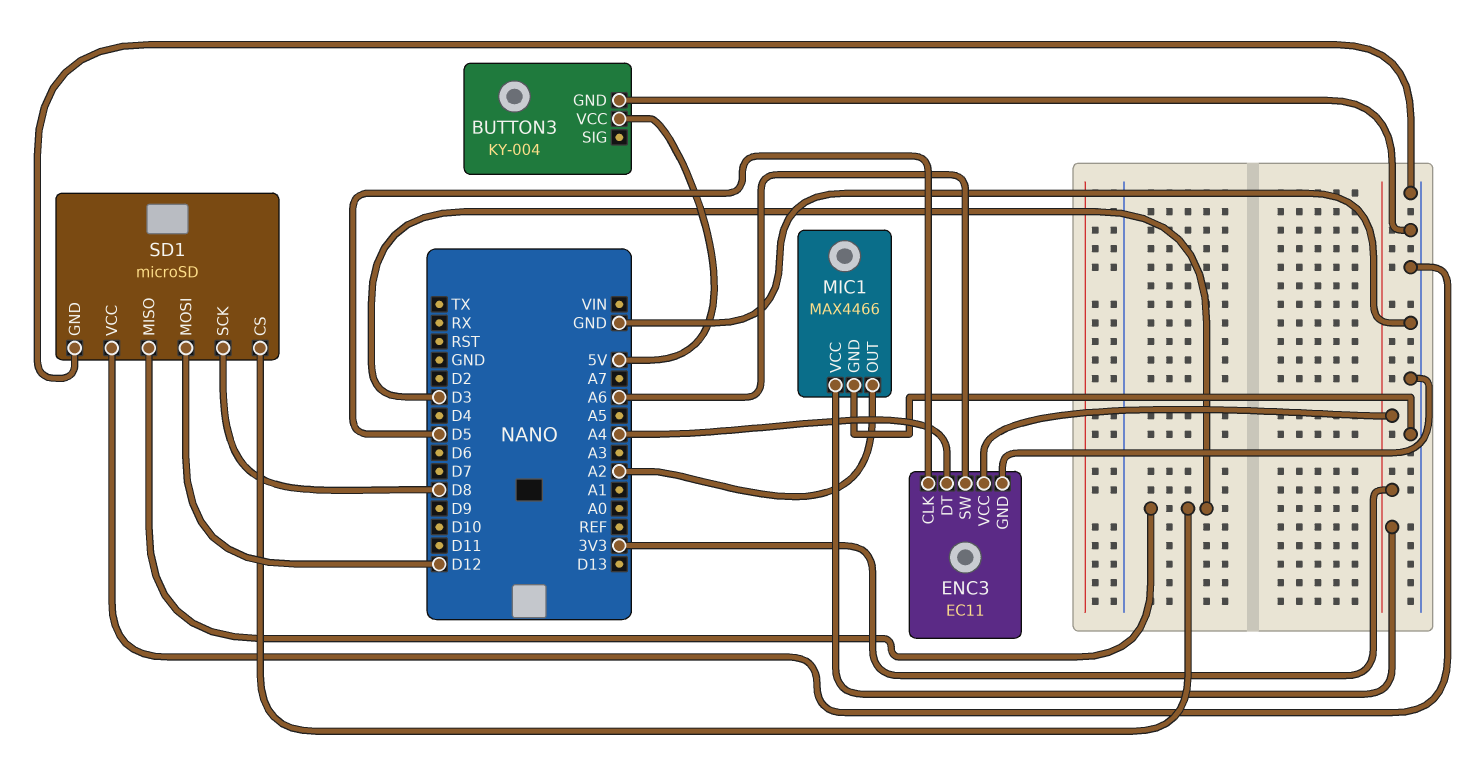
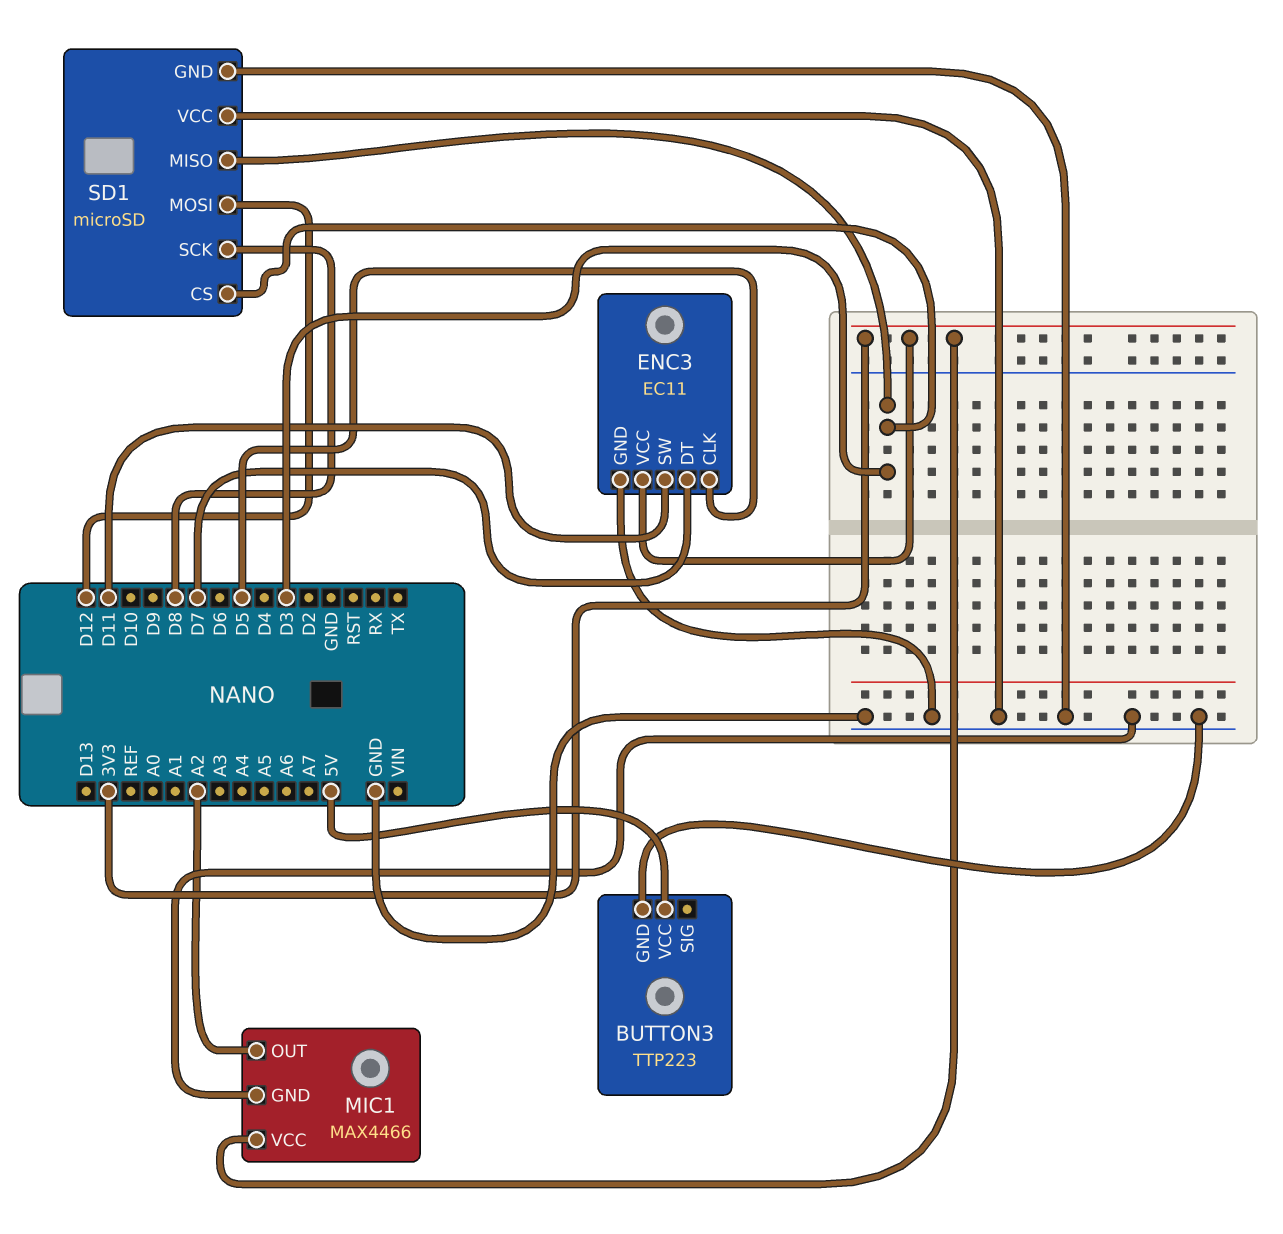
BUTTON3: KY-004 -> TTP223
ENC3 pin DT: A4 -> D7
ENC3 pin SW: A6 -> D11

